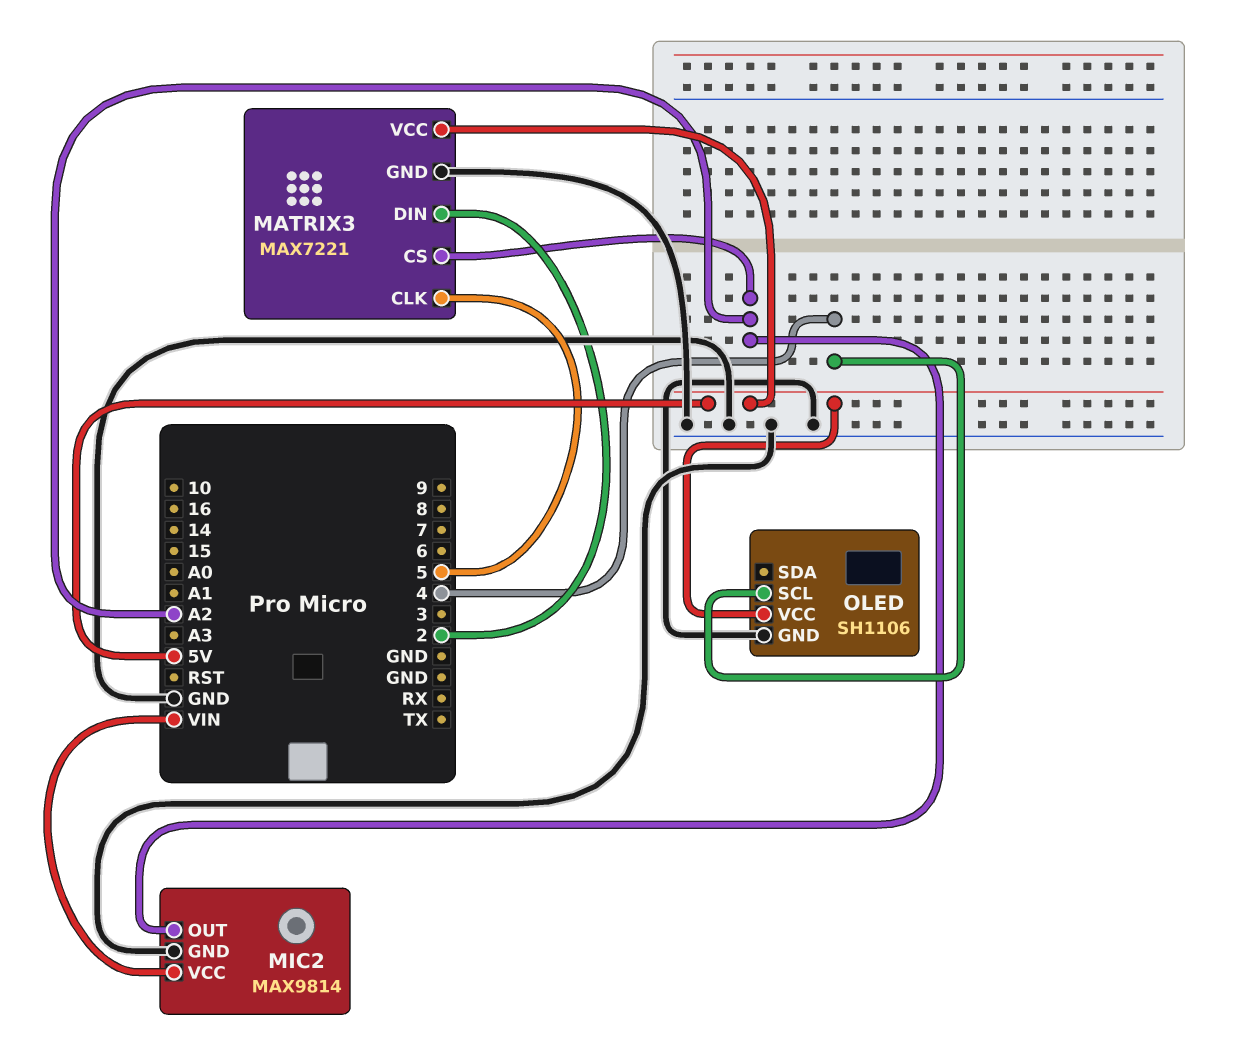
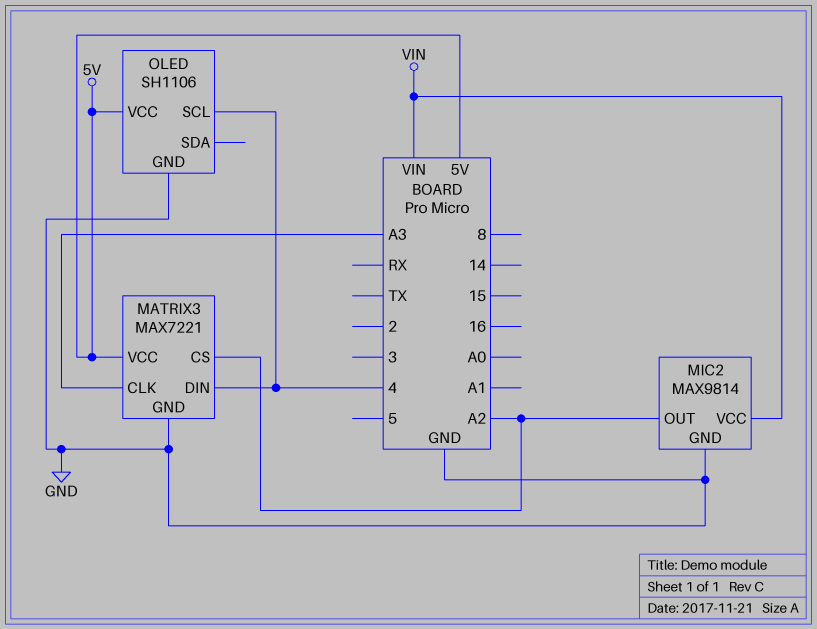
MATRIX3 pin CLK: 5 -> A3
MATRIX3 pin DIN: 2 -> 4

